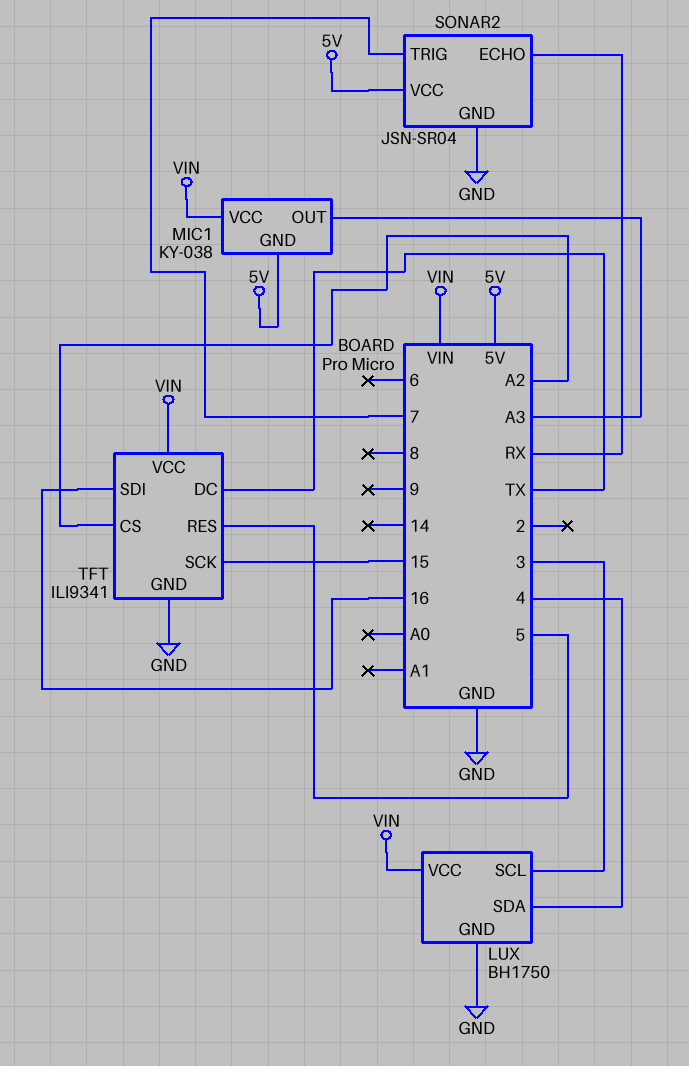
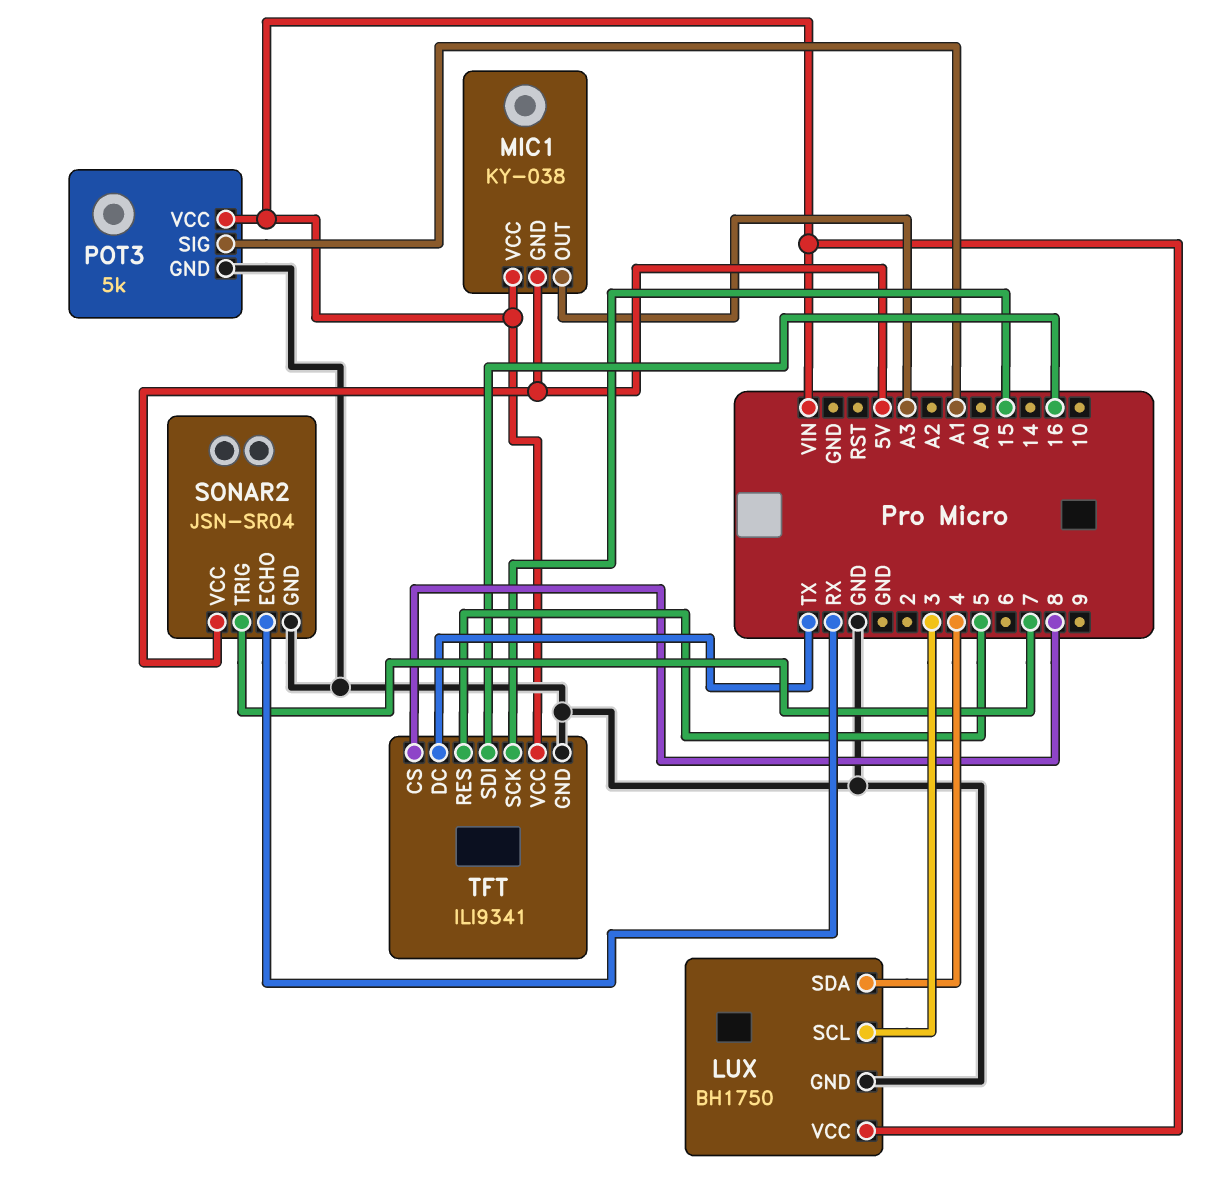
POT3: none -> 5k
POT3 pin GND: none -> GND
POT3 pin SIG: none -> A1
POT3 pin VCC: none -> VIN
TFT pin CS: A2 -> 8

